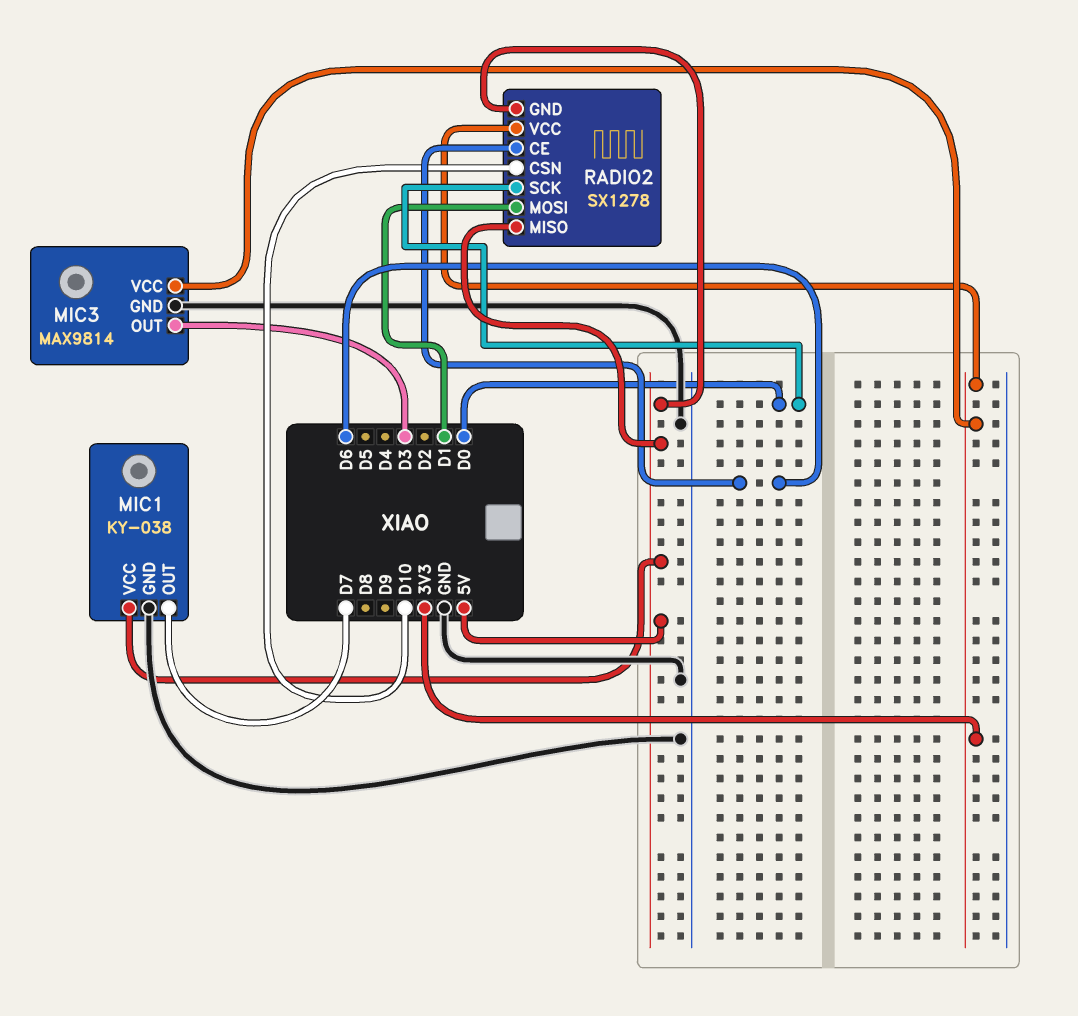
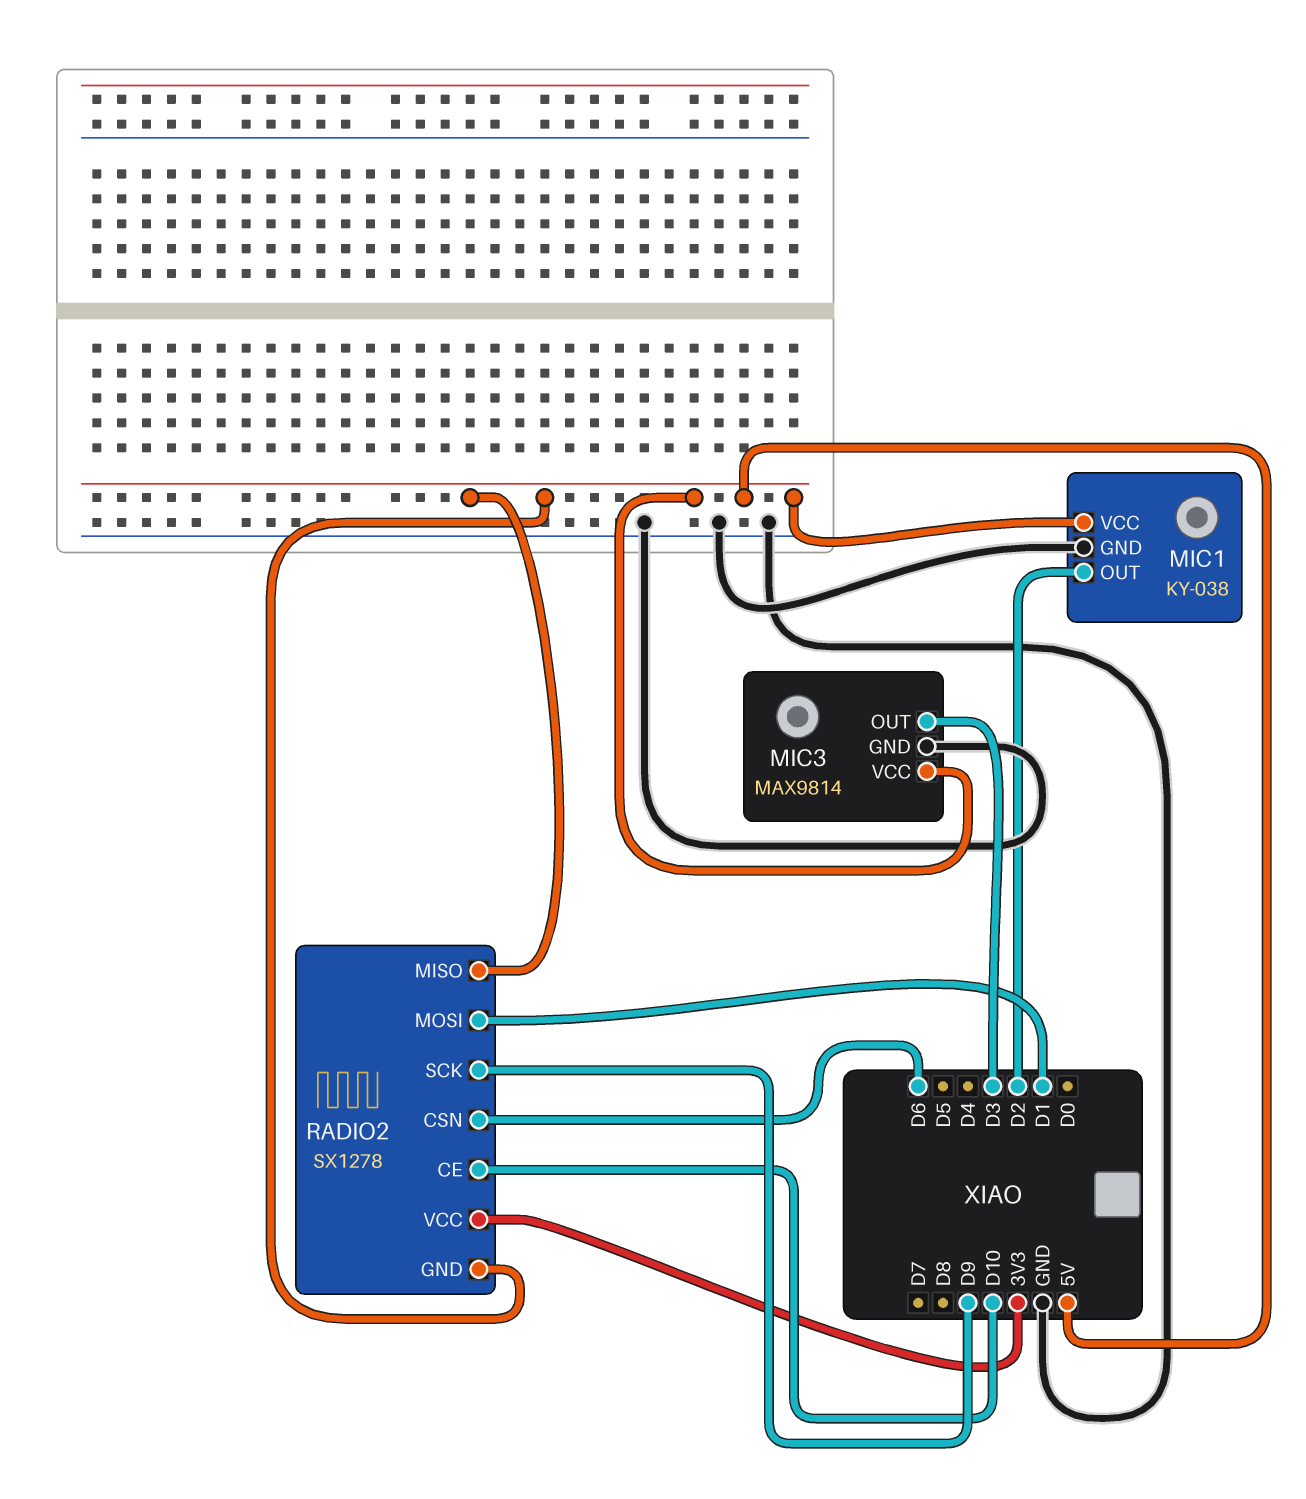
MIC1 pin OUT: D7 -> D2
MIC3 pin VCC: 3V3 -> 5V
RADIO2 pin CE: D6 -> D10
RADIO2 pin CSN: D10 -> D6
RADIO2 pin SCK: D0 -> D9

